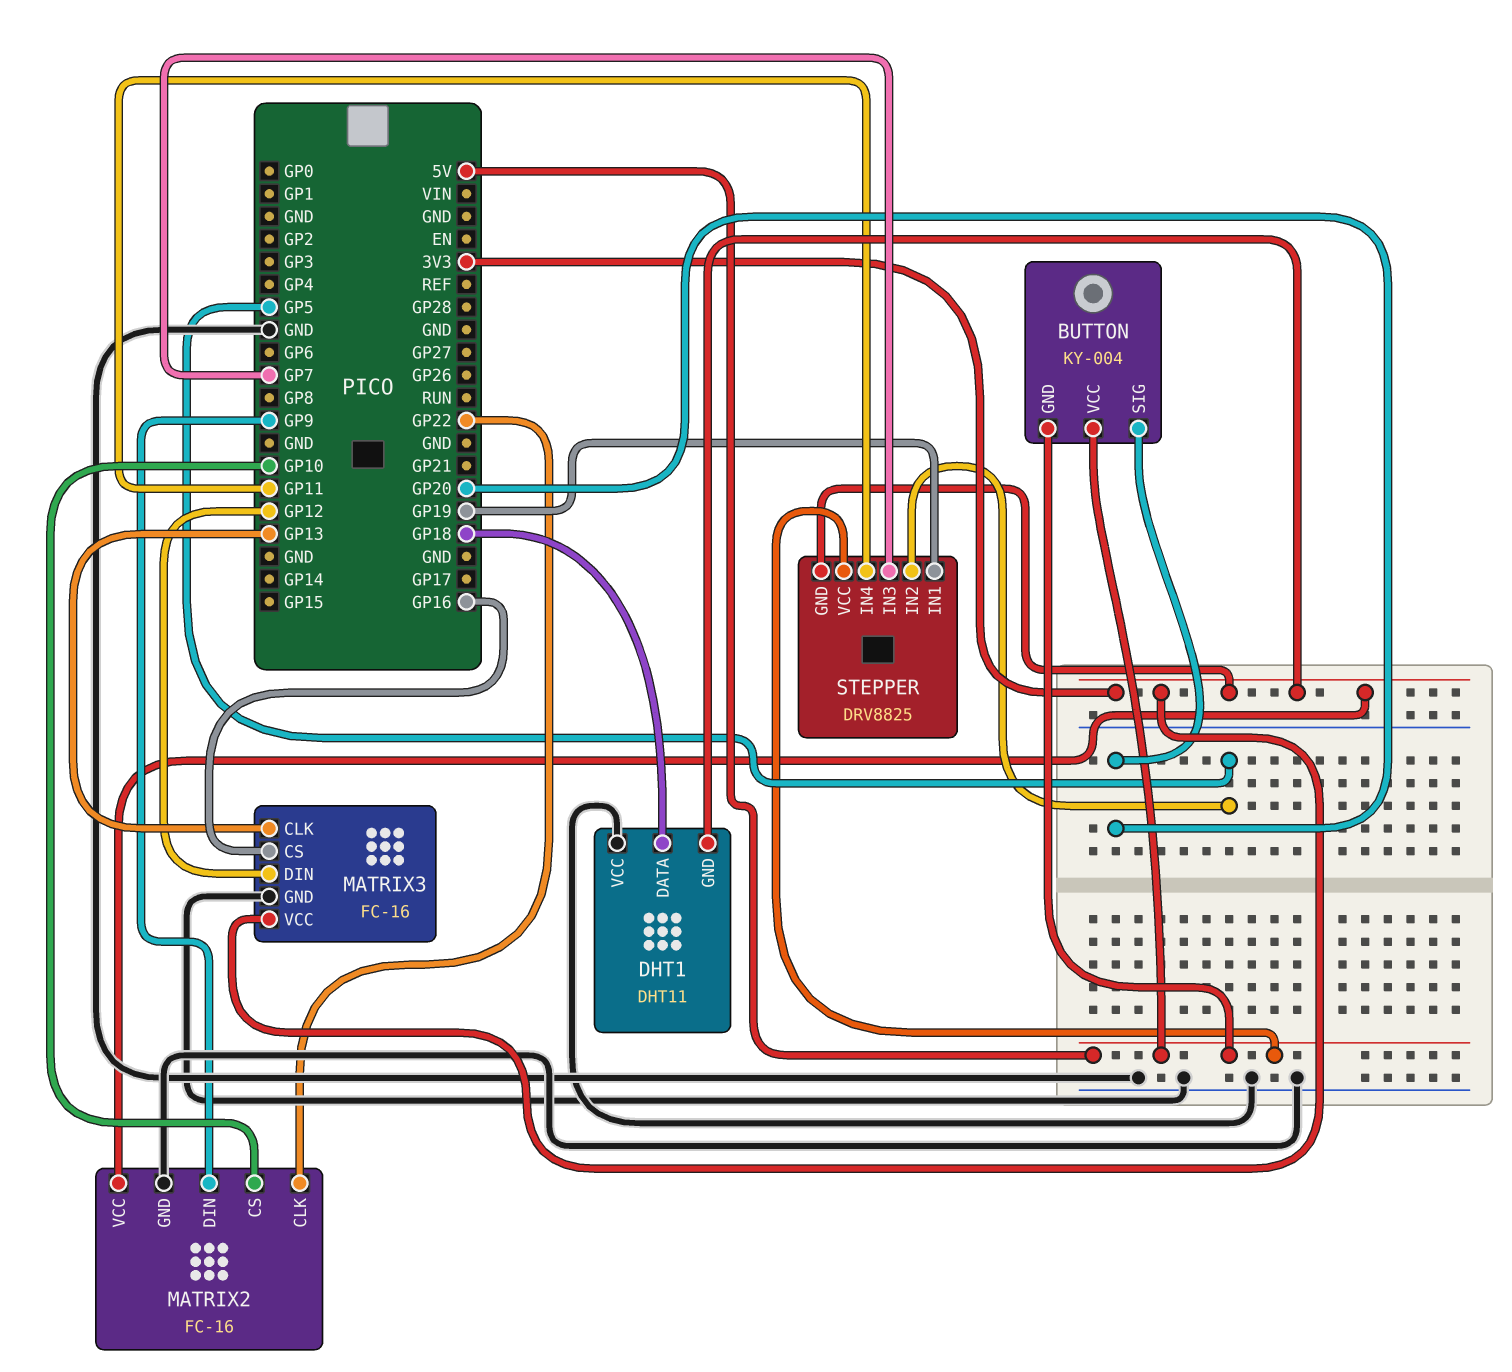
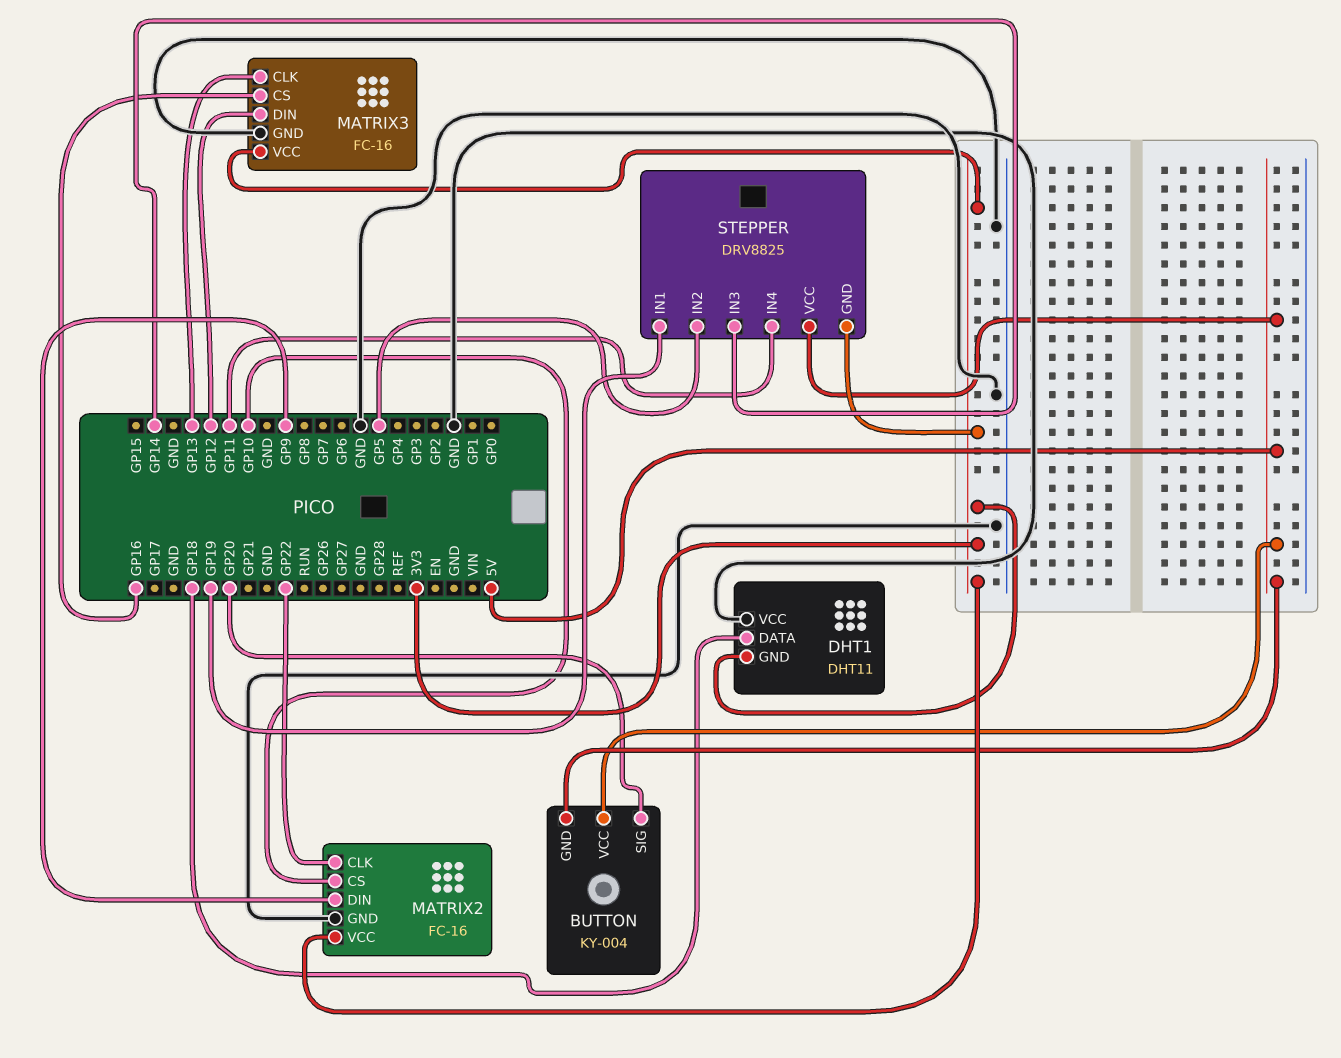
STEPPER pin IN3: GP7 -> GP14

